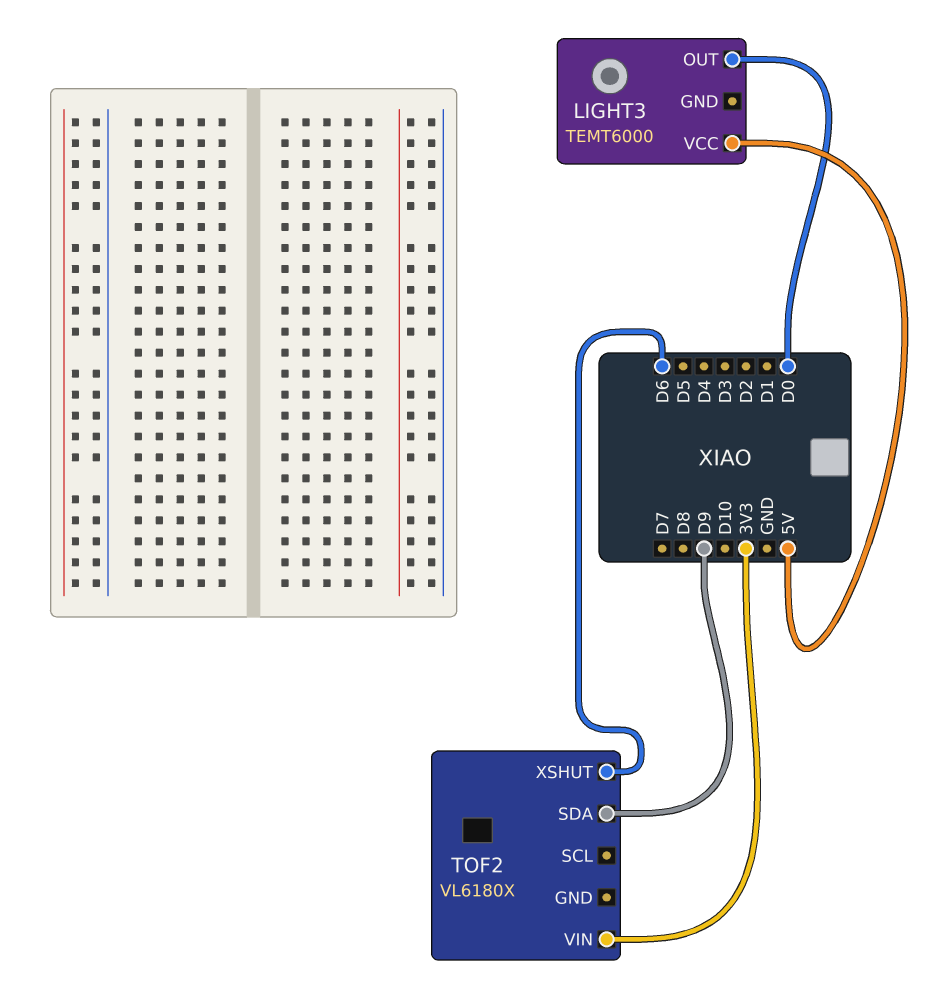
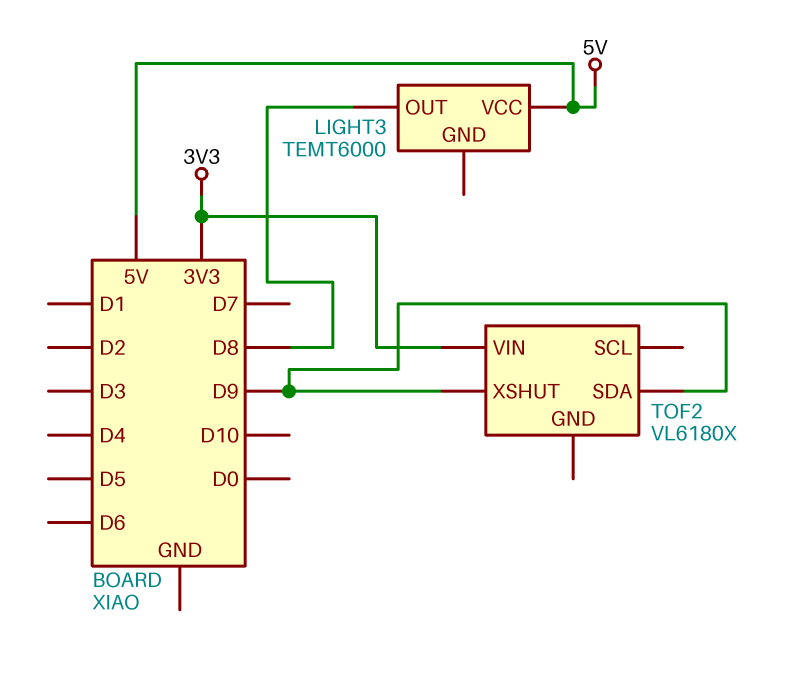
LIGHT3 pin OUT: D0 -> D8
TOF2 pin XSHUT: D6 -> D9

